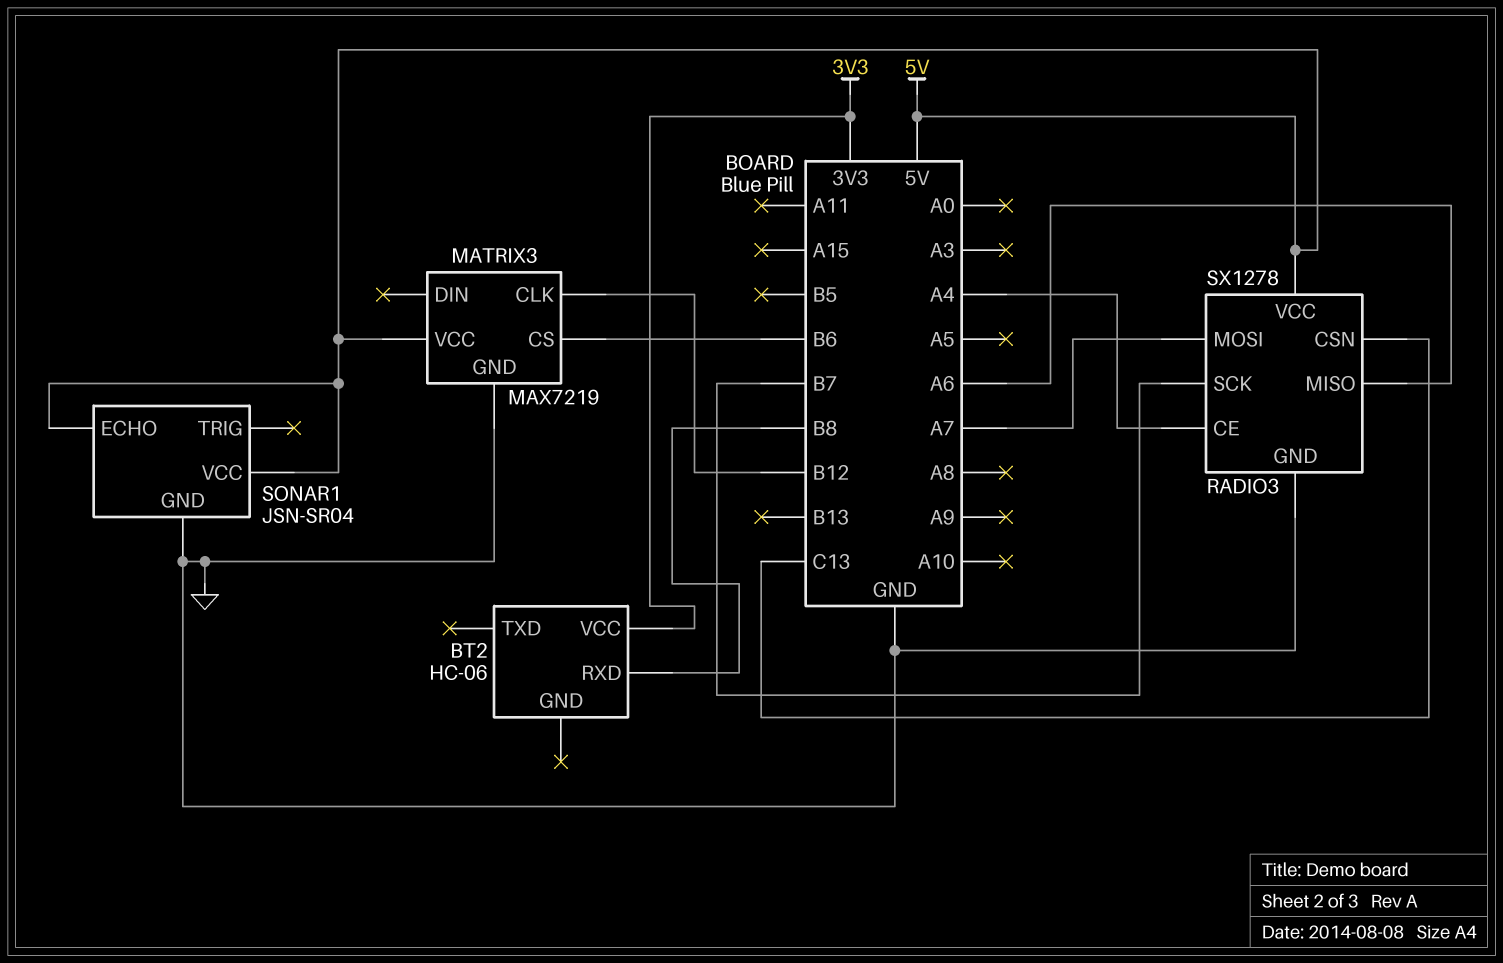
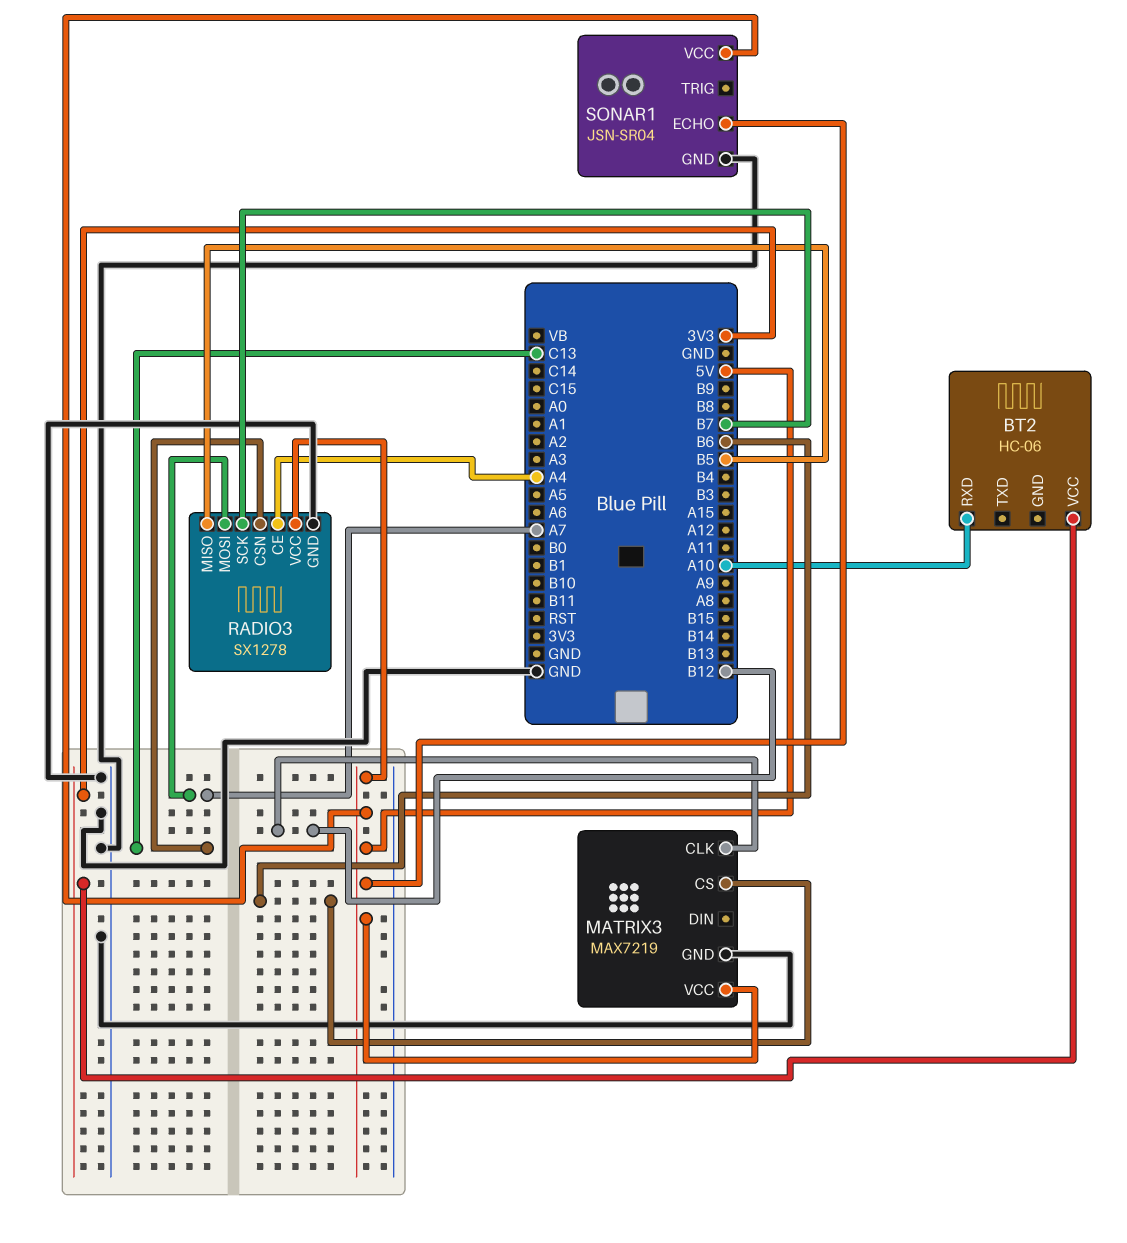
BT2 pin RXD: B8 -> A10
RADIO3 pin MISO: A6 -> B5

